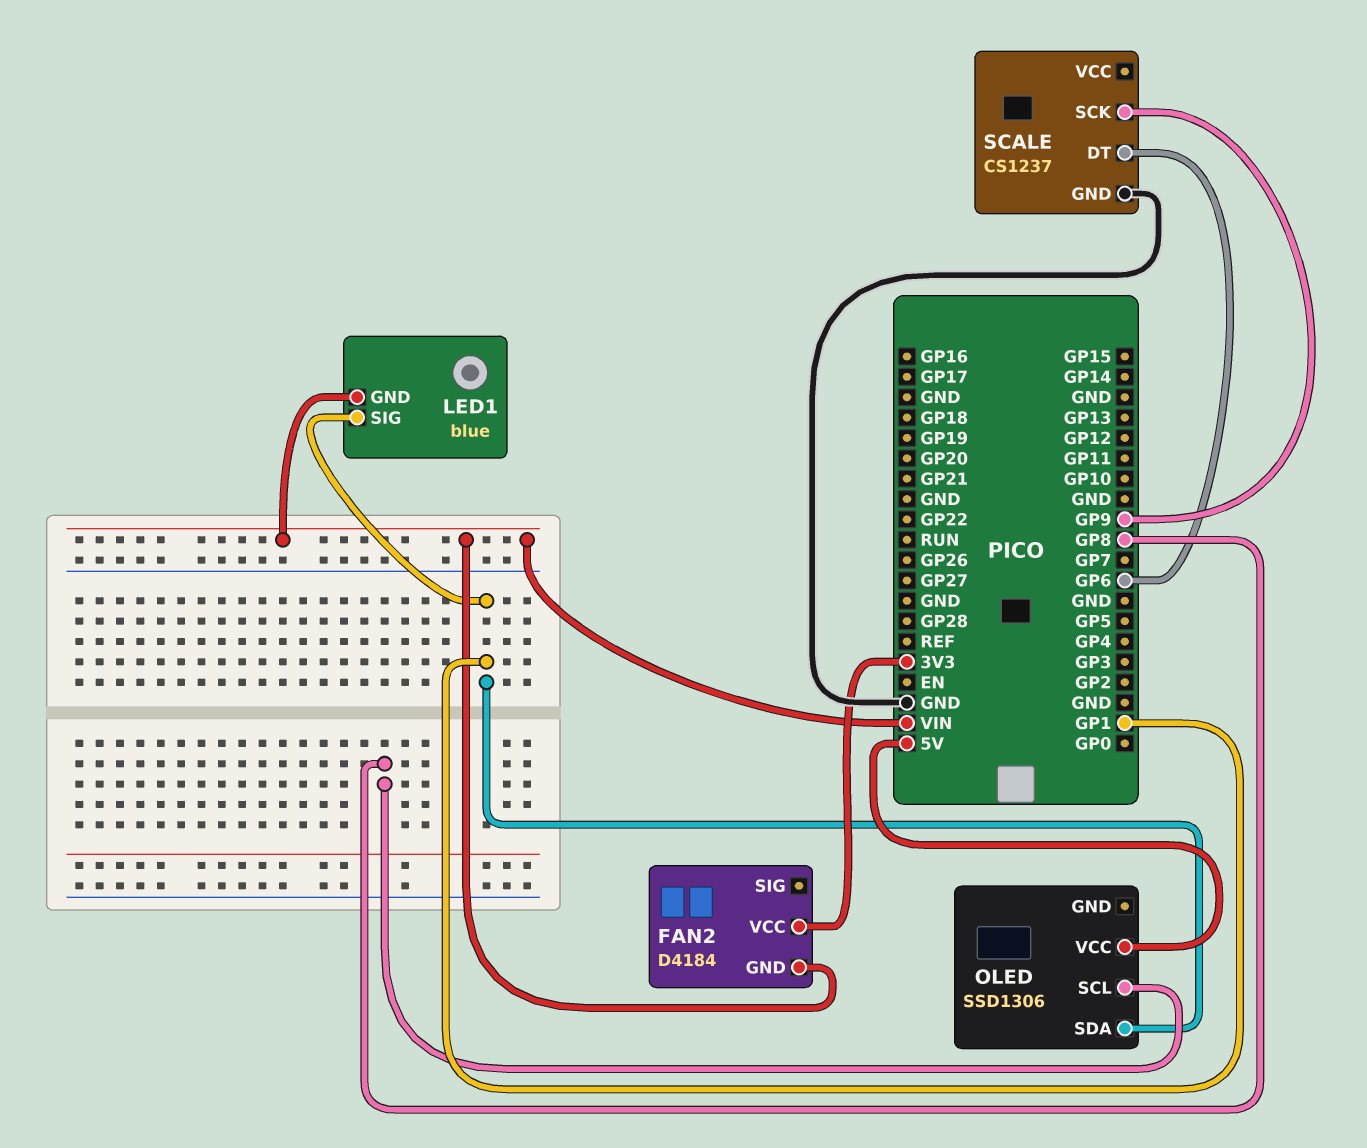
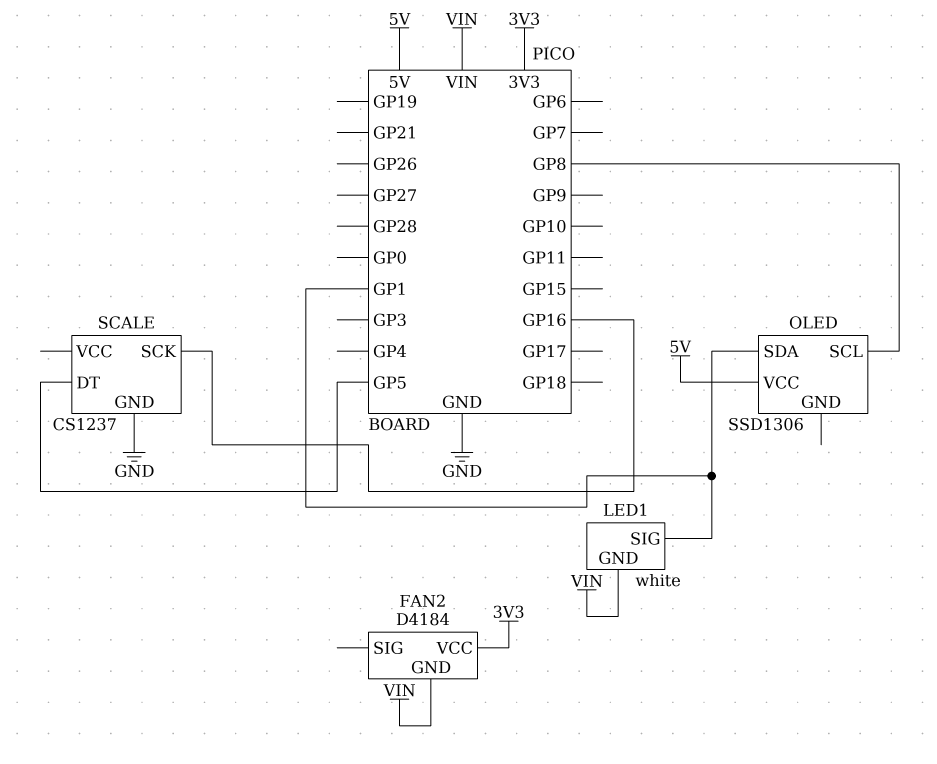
LED1: blue -> white
SCALE pin DT: GP6 -> GP5
SCALE pin SCK: GP9 -> GP16

